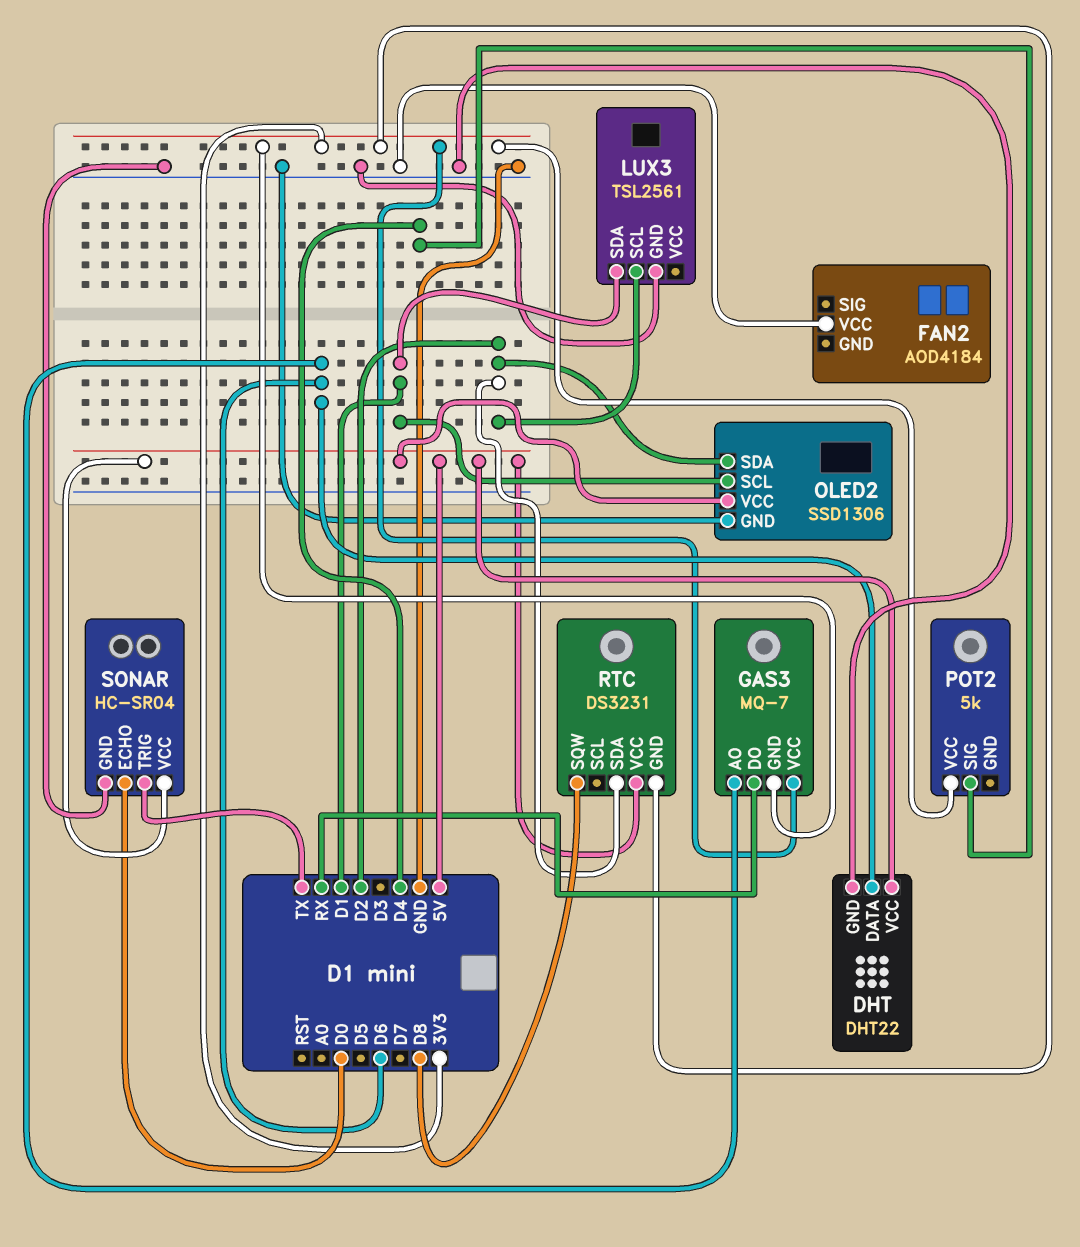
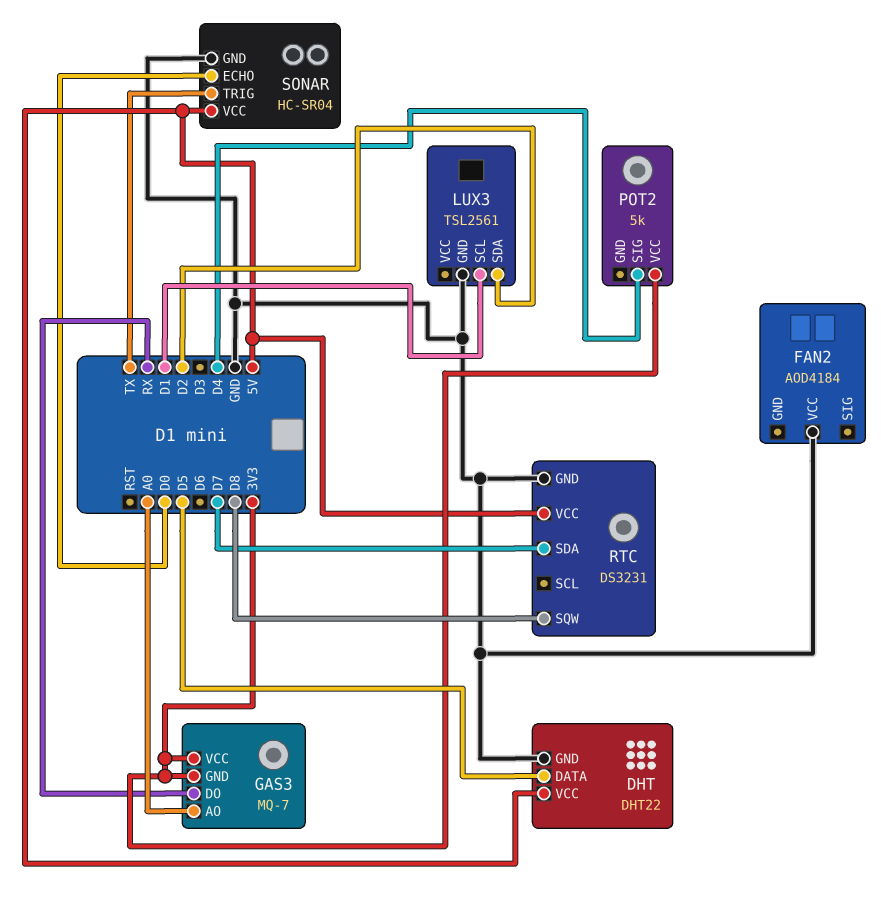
DHT pin DATA: D6 -> D5
GAS3 pin AO: D6 -> A0
LUX3 pin SCL: D2 -> D1
LUX3 pin SDA: D1 -> D2
OLED2: SSD1306 -> none
OLED2 pin GND: GND -> none
OLED2 pin SCL: D1 -> none
OLED2 pin SDA: D2 -> none
OLED2 pin VCC: 5V -> none
RTC pin GND: 3V3 -> GND
RTC pin SDA: D2 -> D7

